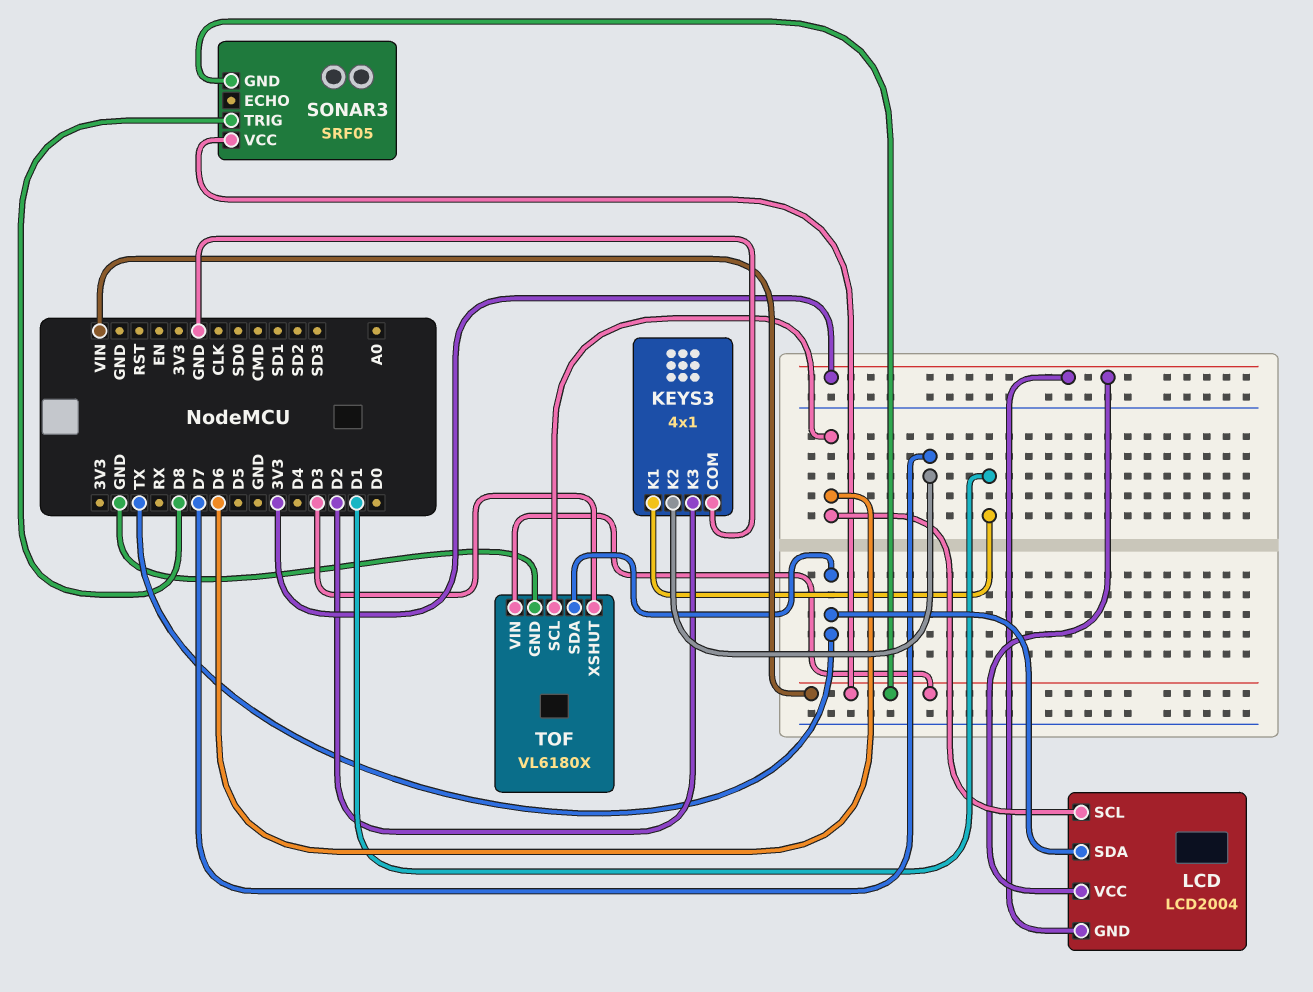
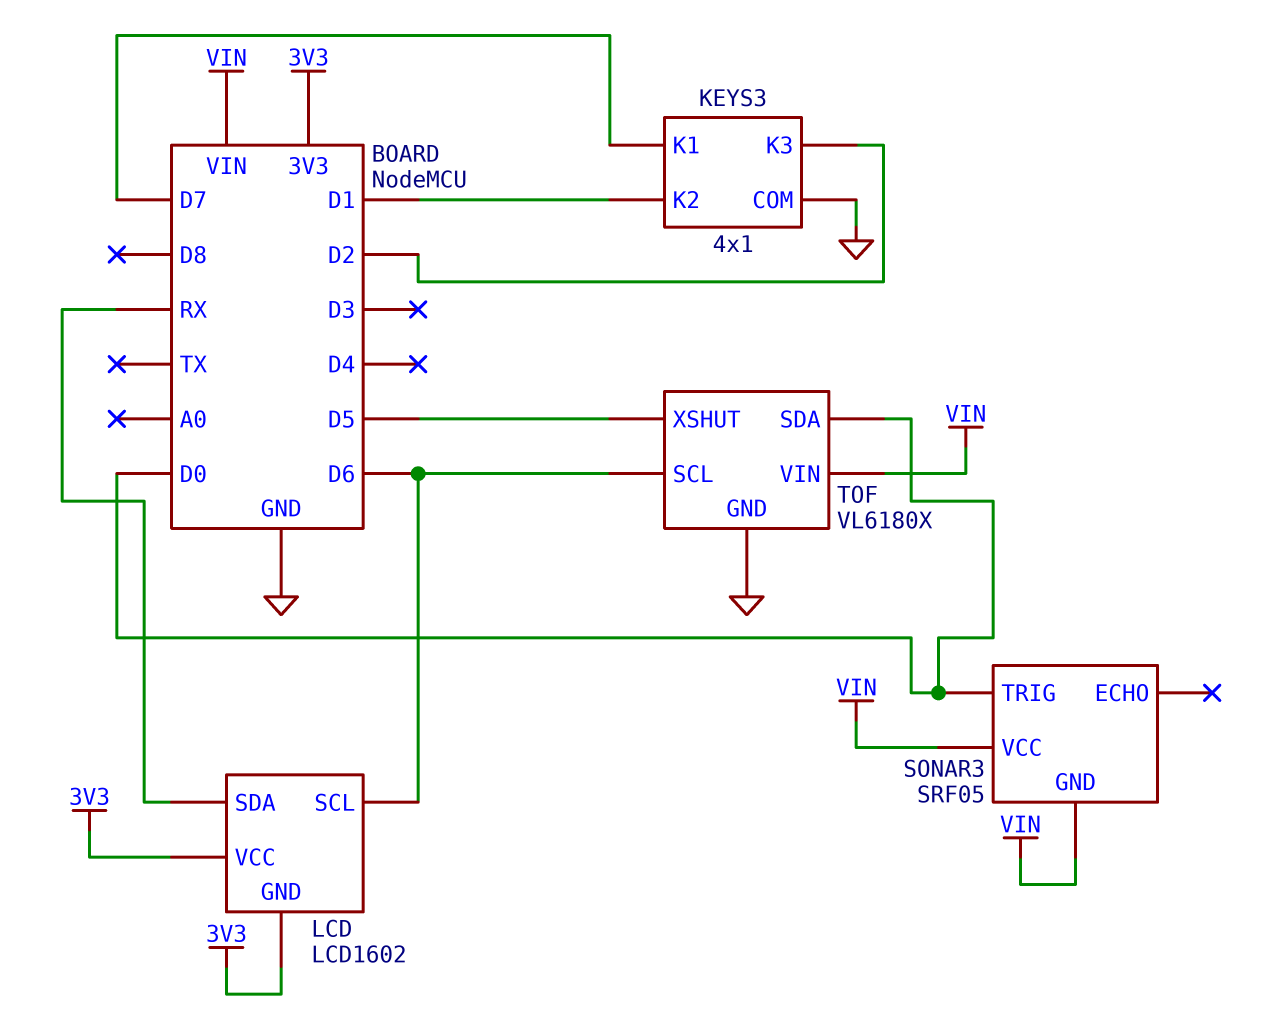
KEYS3 pin K1: D1 -> D7
KEYS3 pin K2: D7 -> D1
LCD: LCD2004 -> LCD1602
LCD pin SDA: TX -> RX
SONAR3 pin TRIG: D8 -> D0
TOF pin SDA: TX -> D0
TOF pin XSHUT: D3 -> D5

